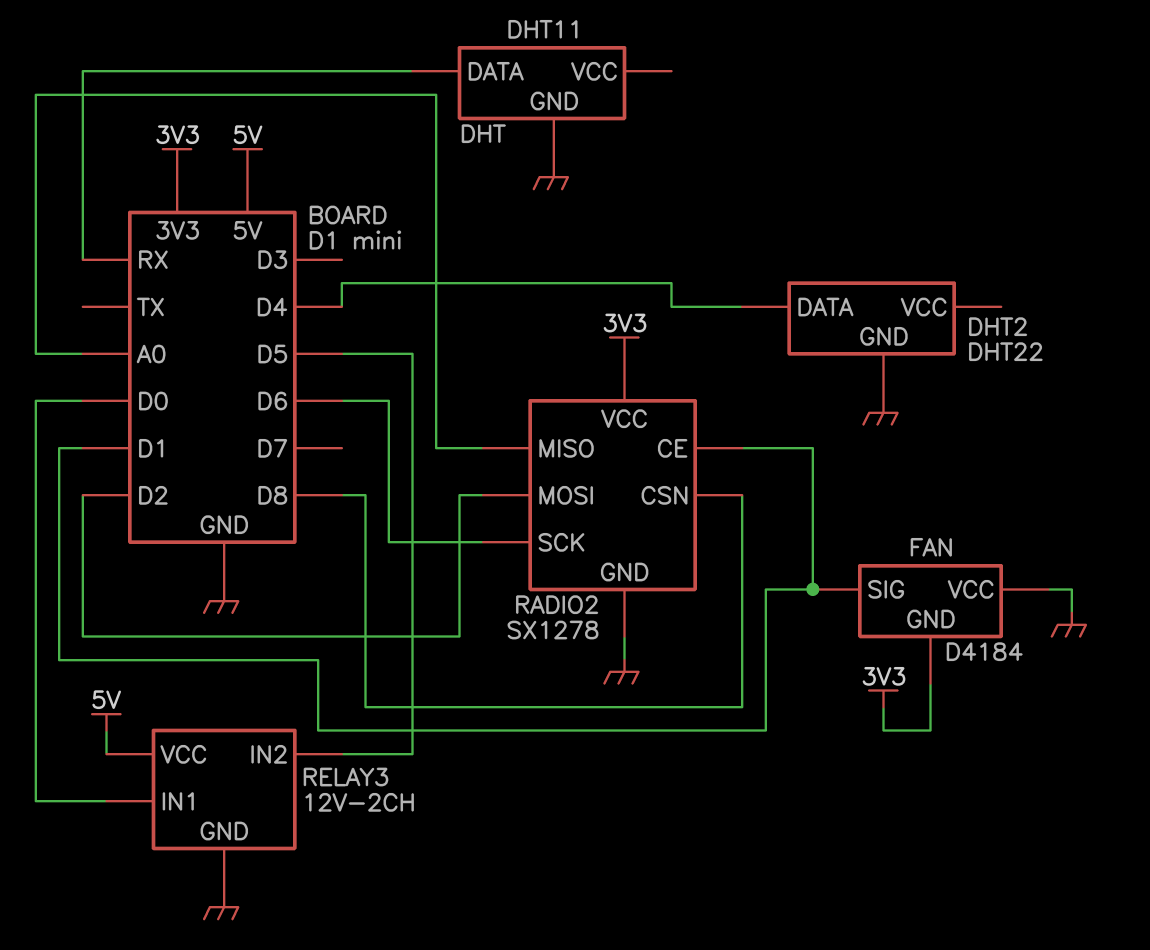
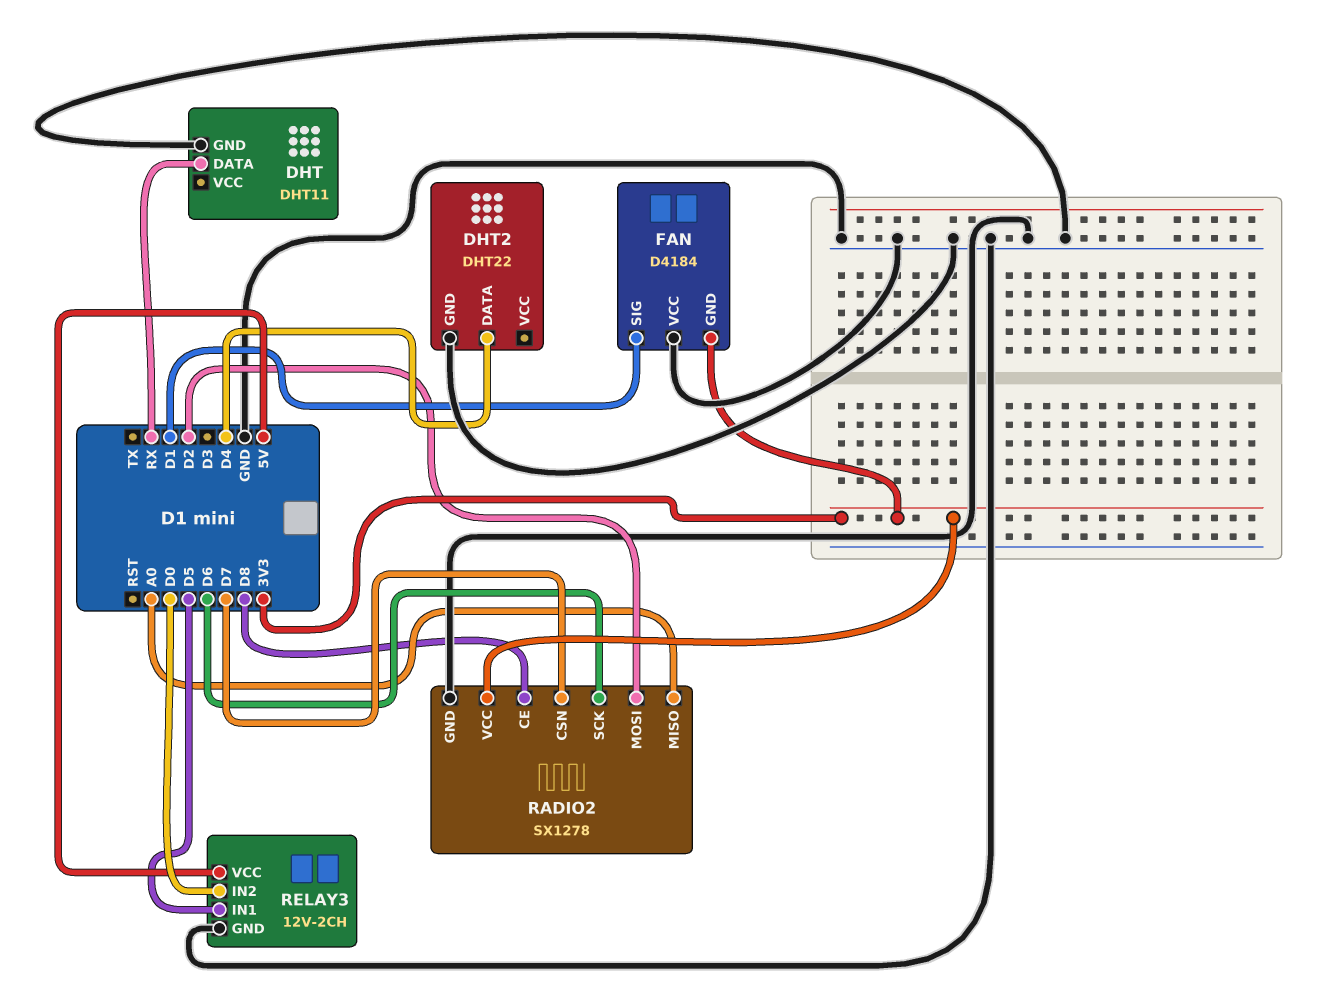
RADIO2 pin CE: D1 -> D8
RADIO2 pin CSN: D8 -> D7
RELAY3 pin IN1: D0 -> D5
RELAY3 pin IN2: D5 -> D0

